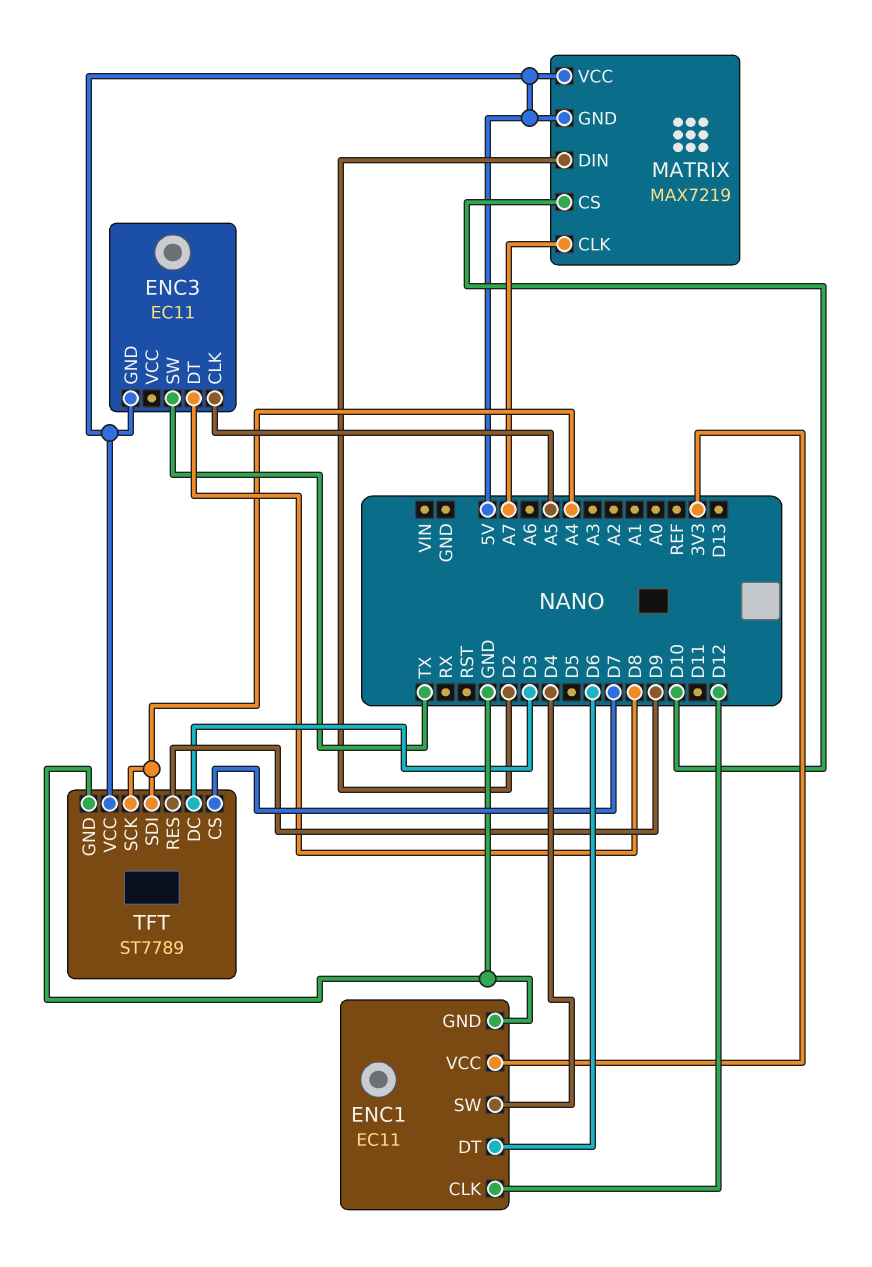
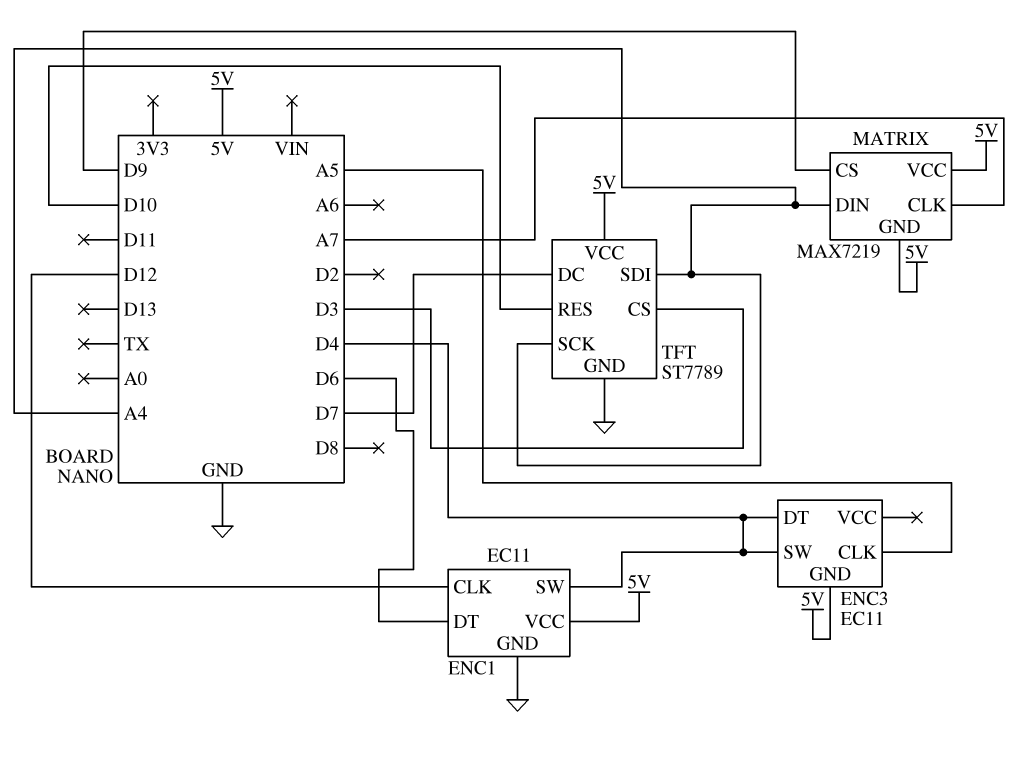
ENC1 pin VCC: 3V3 -> 5V
ENC3 pin DT: D8 -> D4
ENC3 pin SW: TX -> D4
MATRIX pin CS: D10 -> D9
MATRIX pin DIN: D2 -> A4
TFT pin CS: D7 -> D3
TFT pin DC: D3 -> D7
TFT pin RES: D9 -> D10

